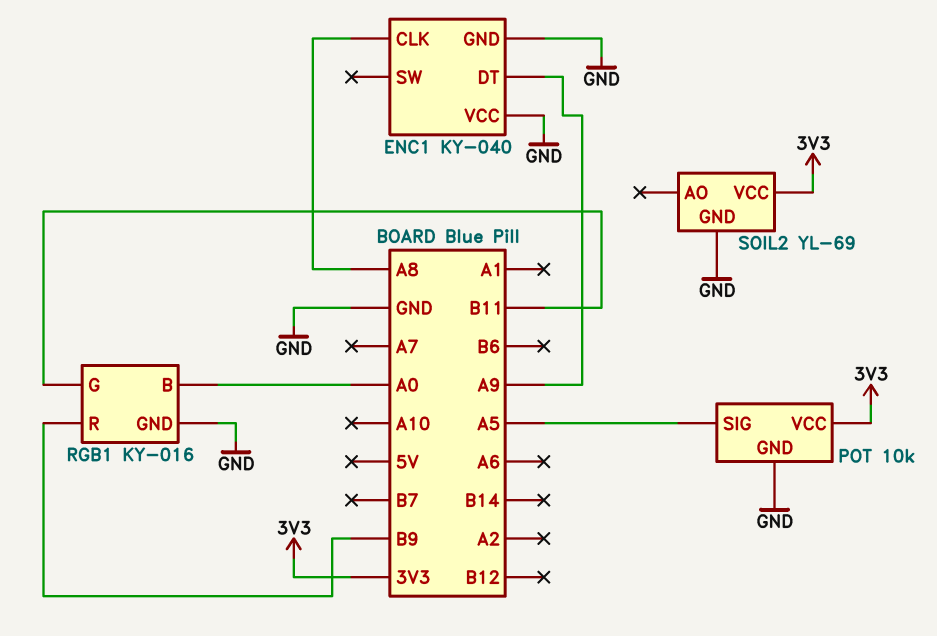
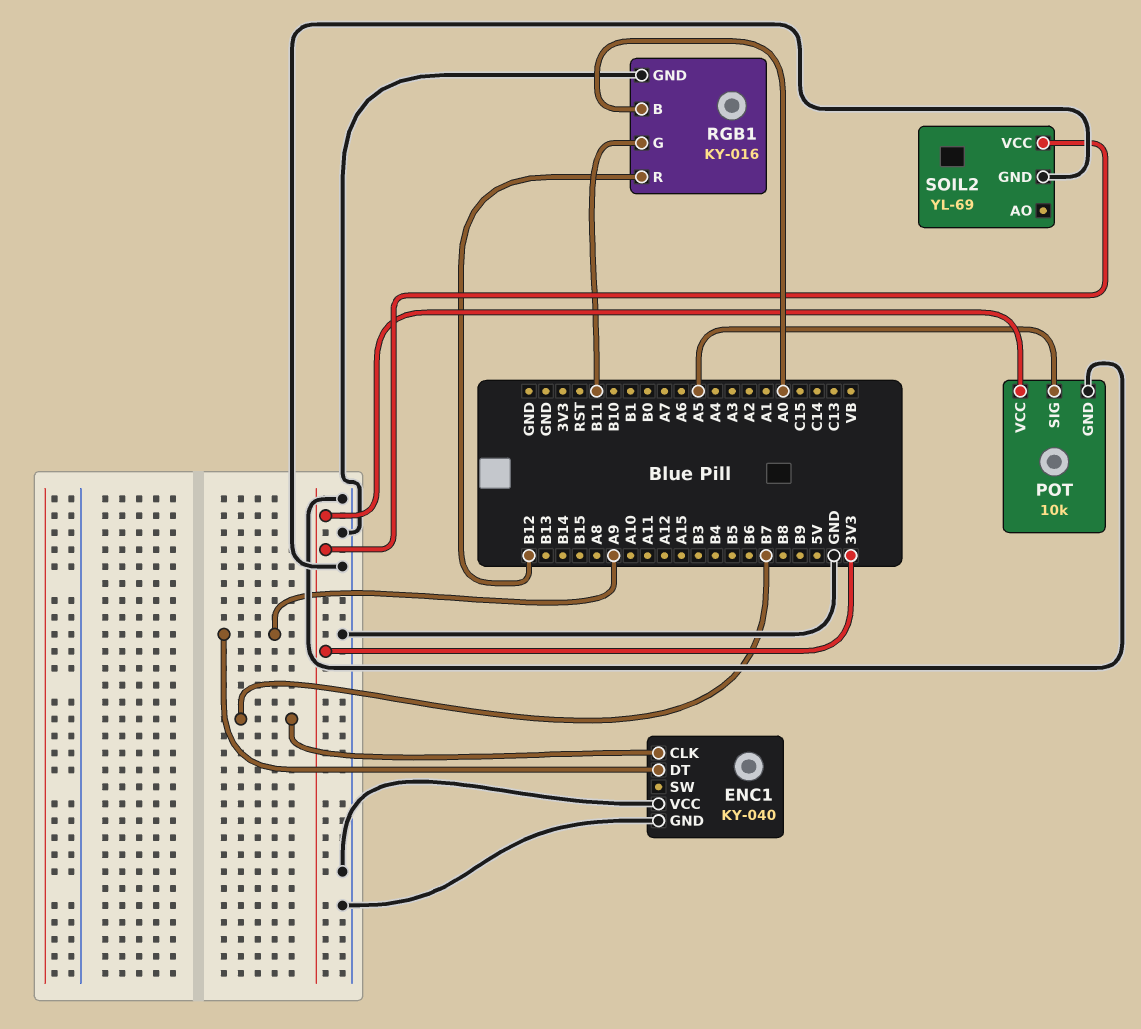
ENC1 pin CLK: A8 -> B7
RGB1 pin R: B9 -> B12

